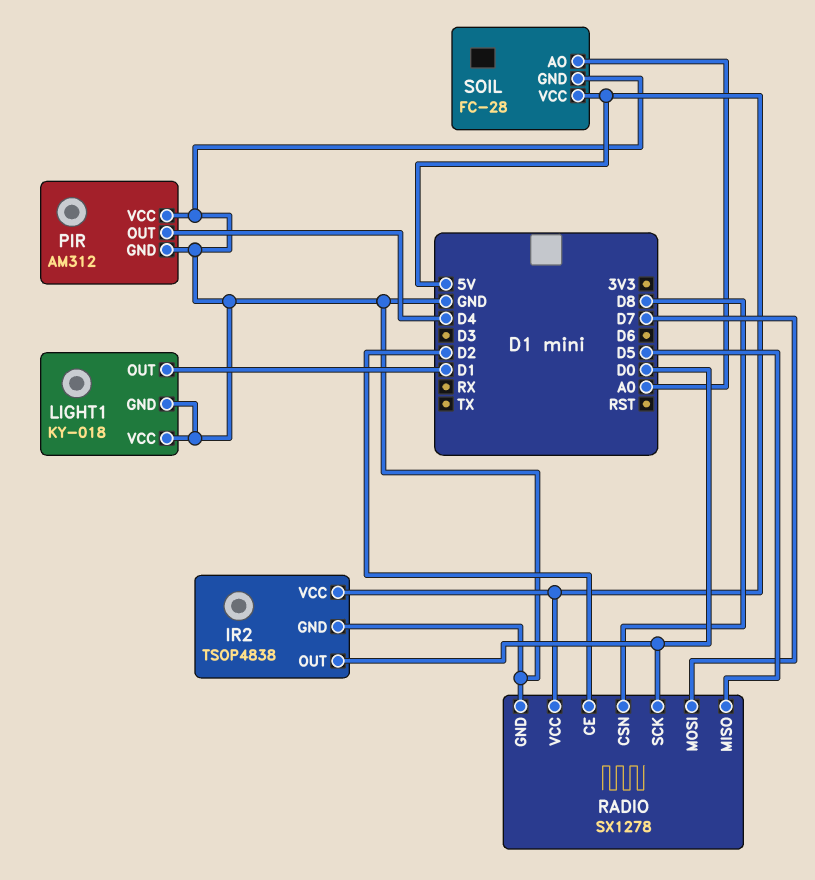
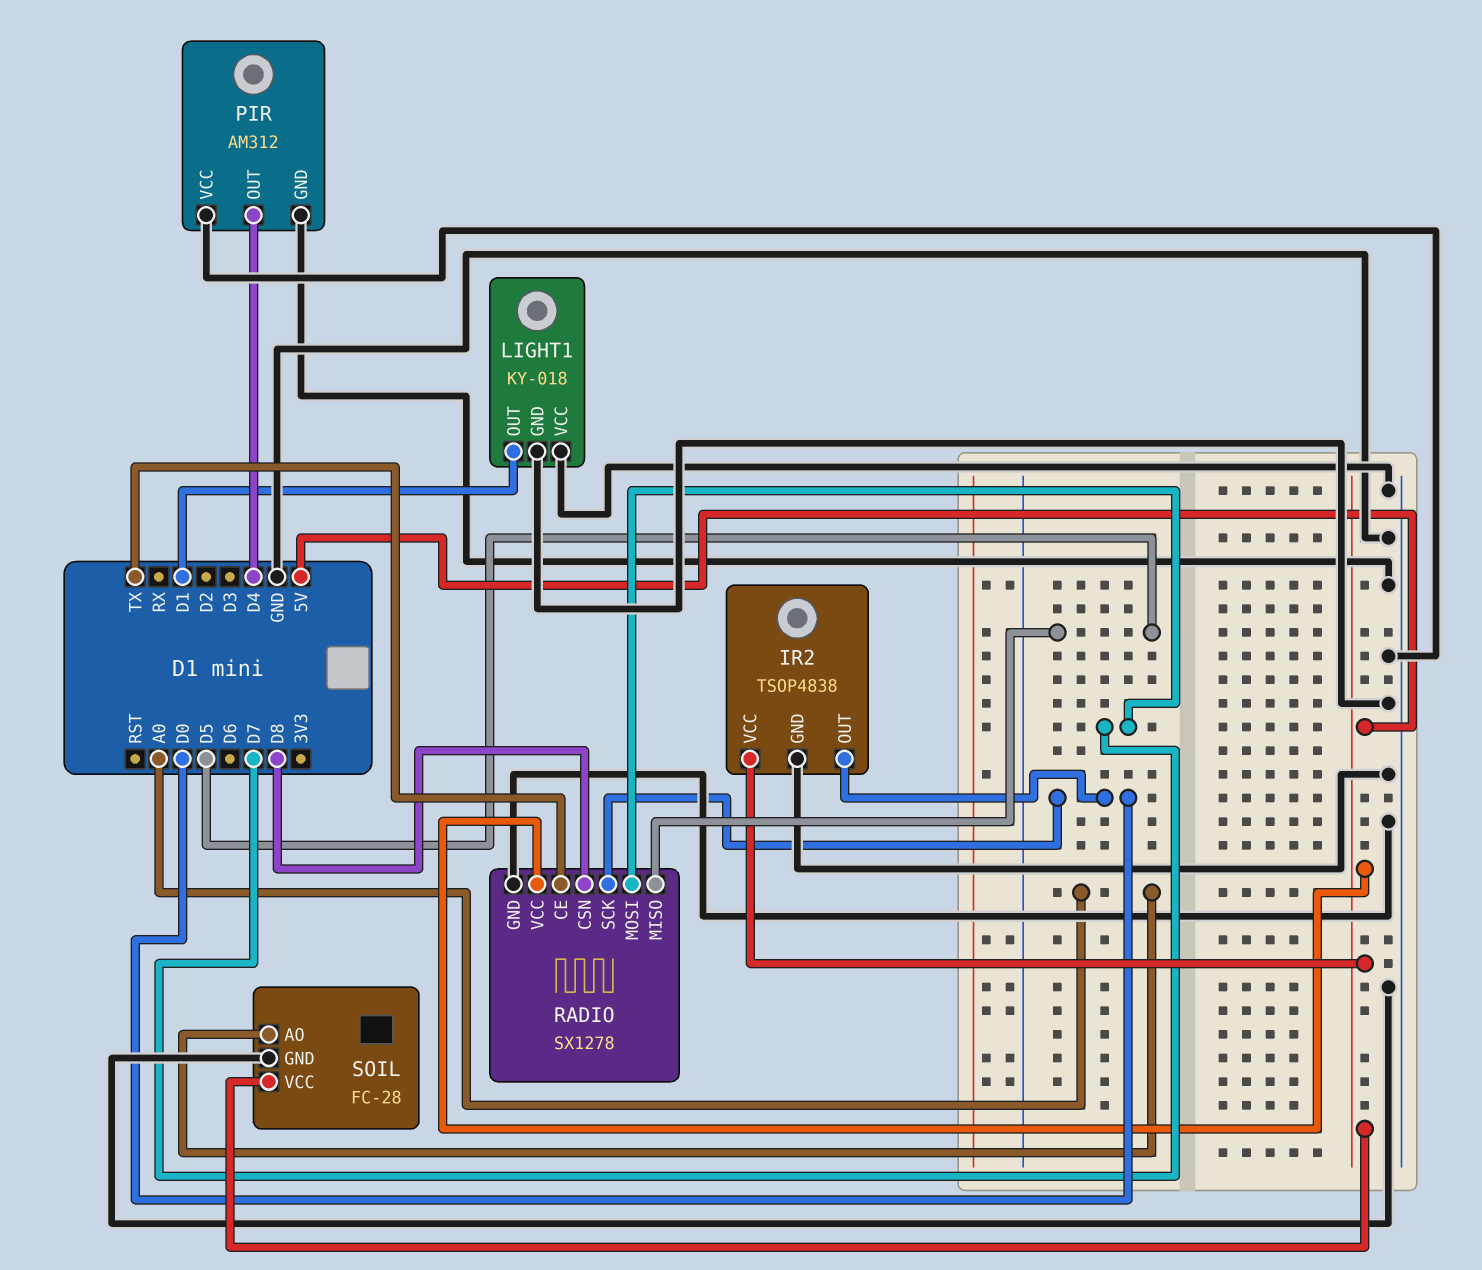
RADIO pin CE: D2 -> TX

